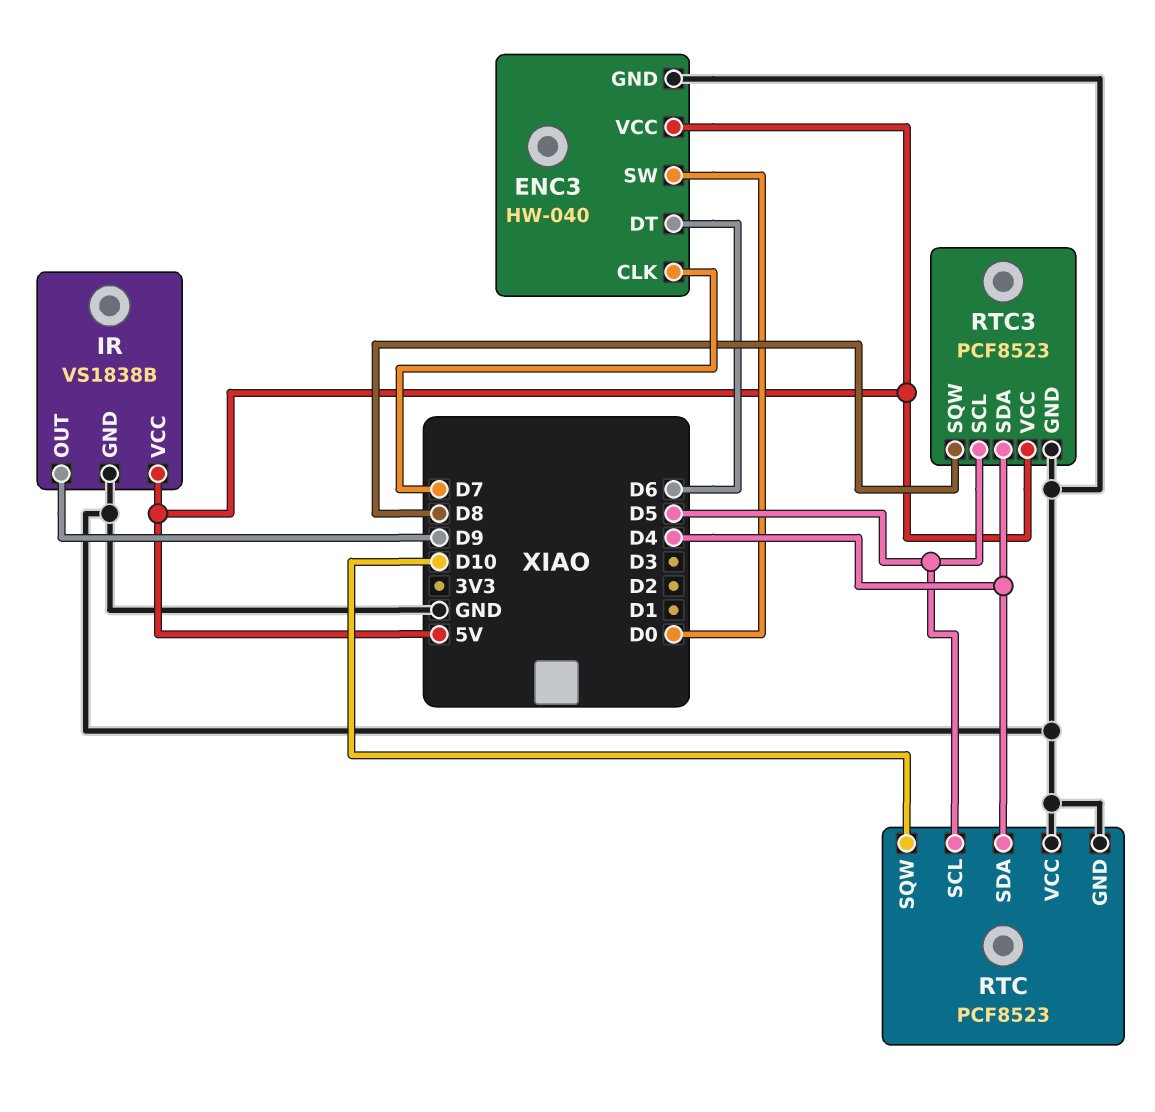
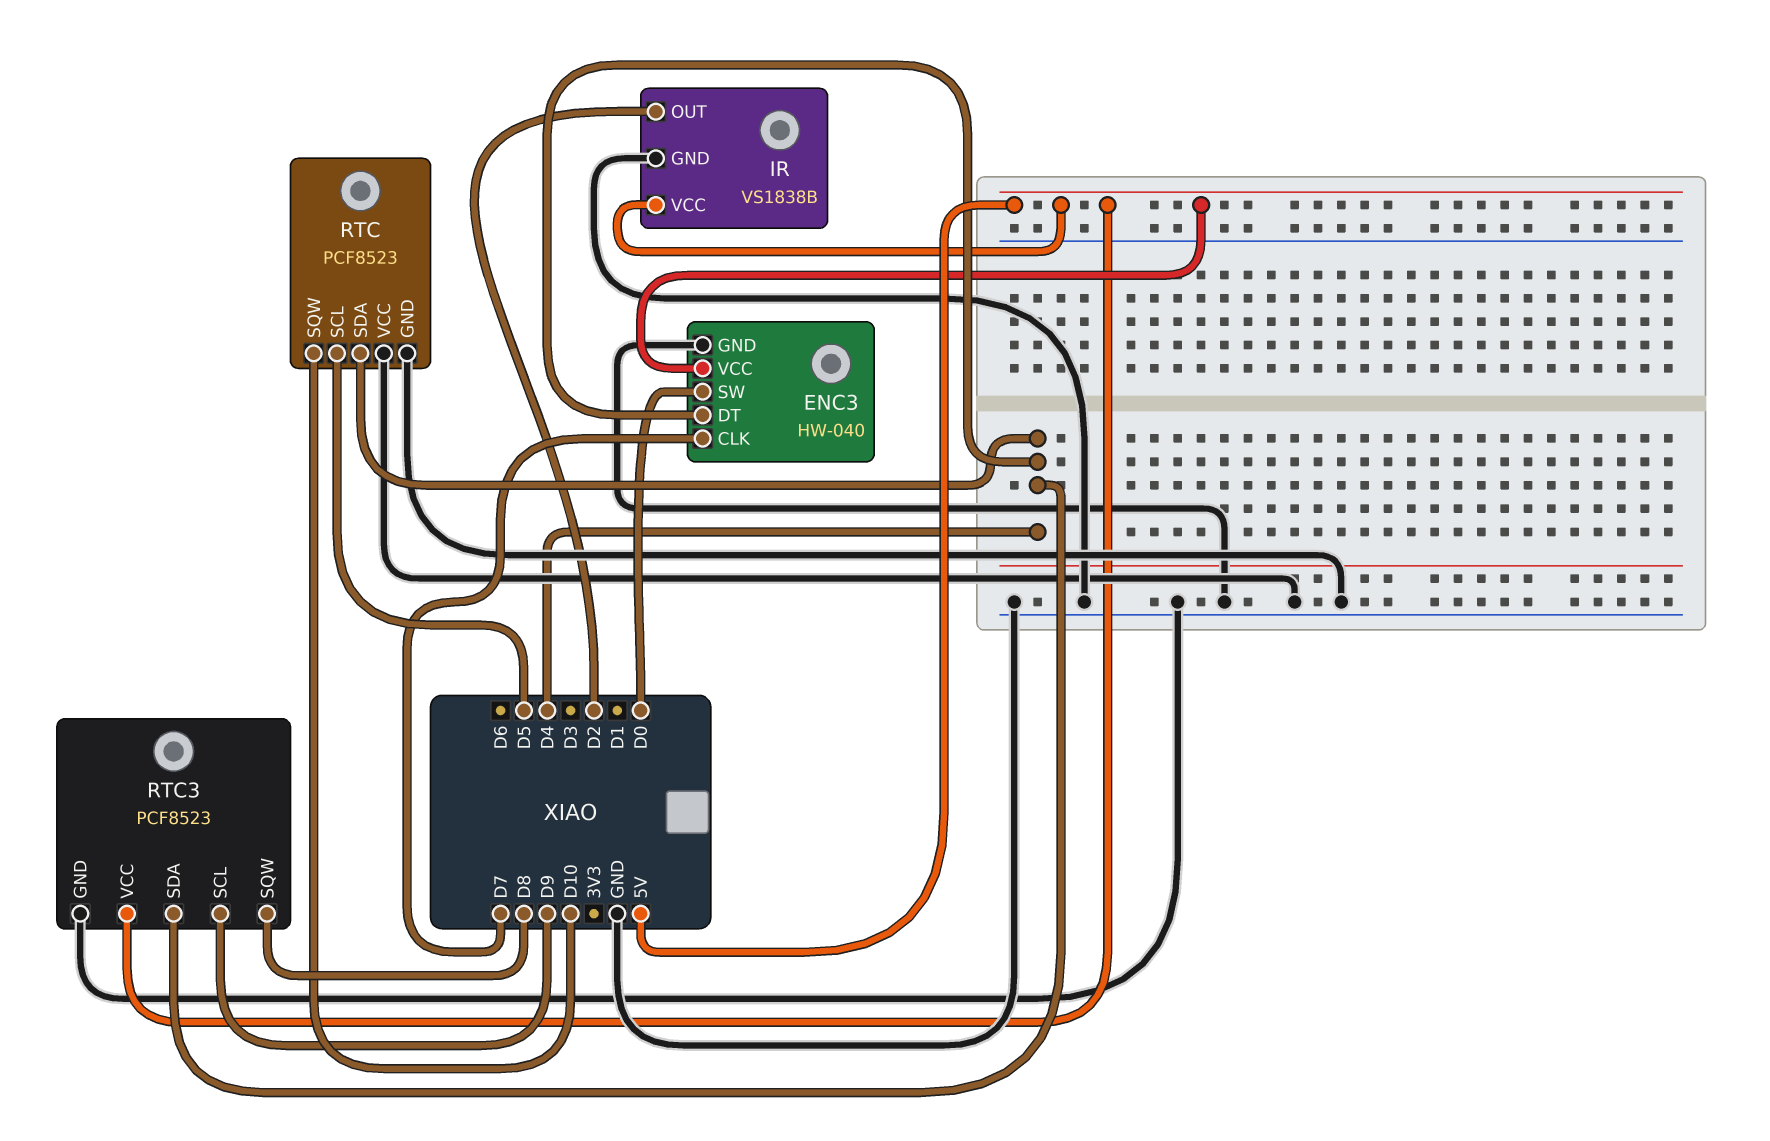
ENC3 pin DT: D6 -> D4
IR pin OUT: D9 -> D2
RTC3 pin SCL: D5 -> D9

